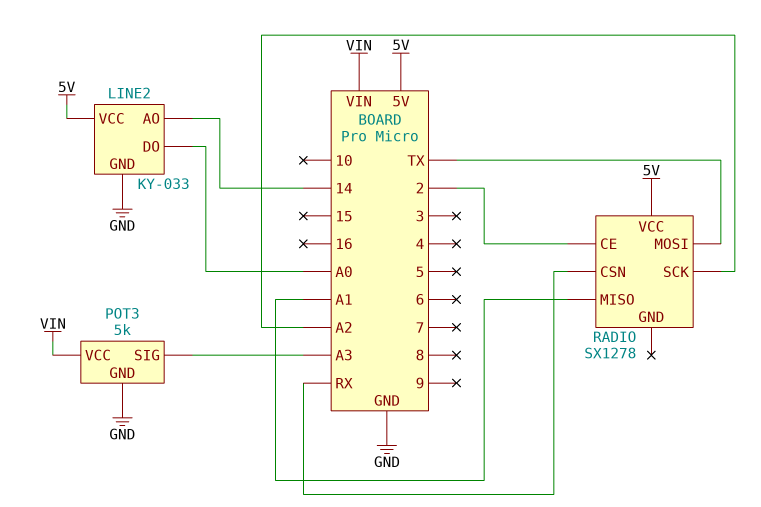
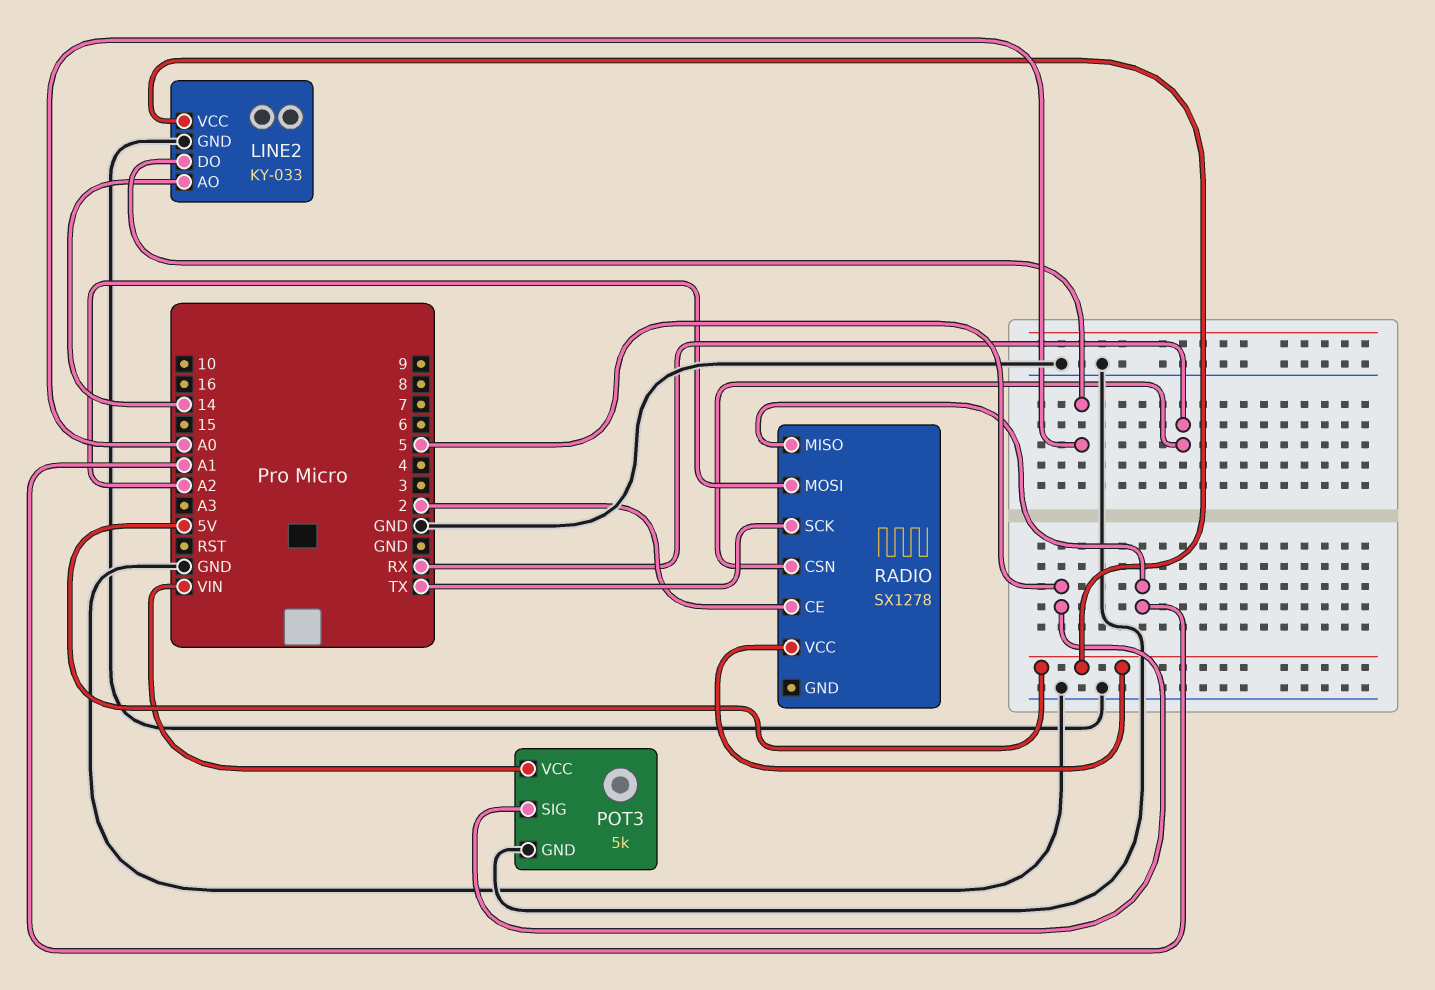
POT3 pin SIG: A3 -> 5
RADIO pin MOSI: TX -> A2
RADIO pin SCK: A2 -> TX

